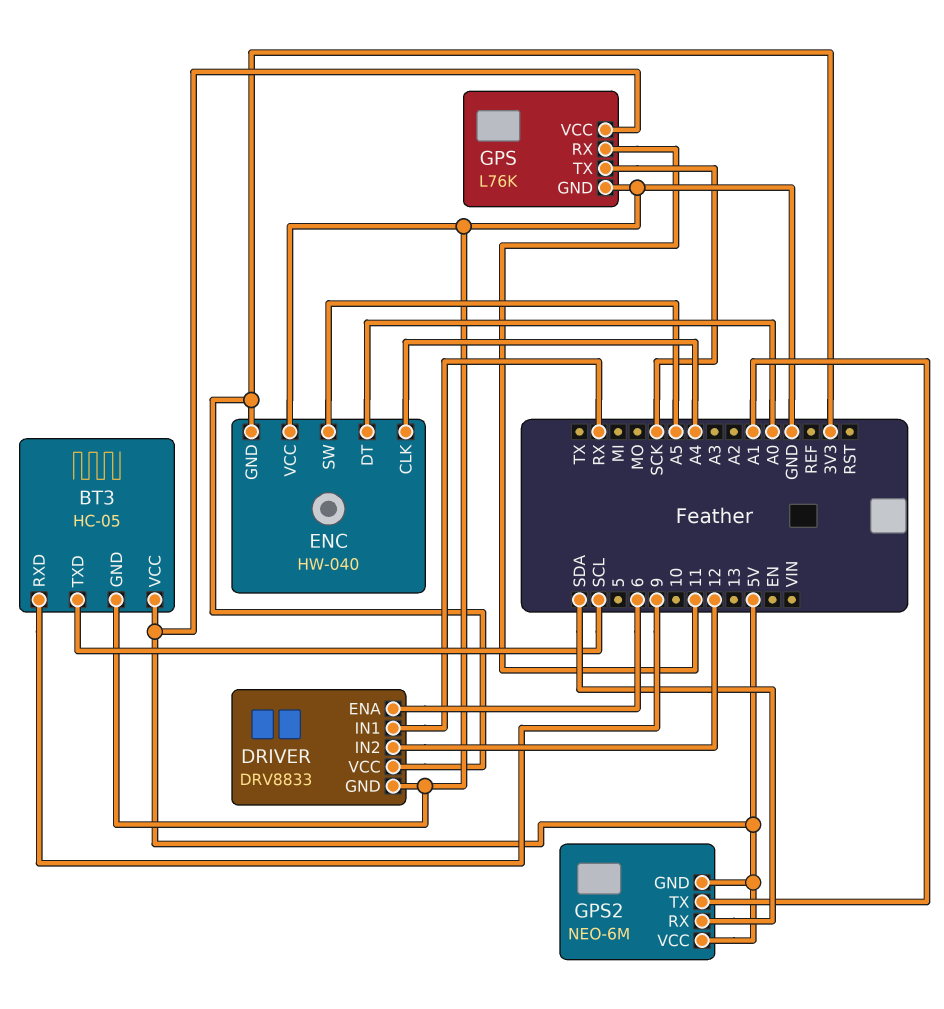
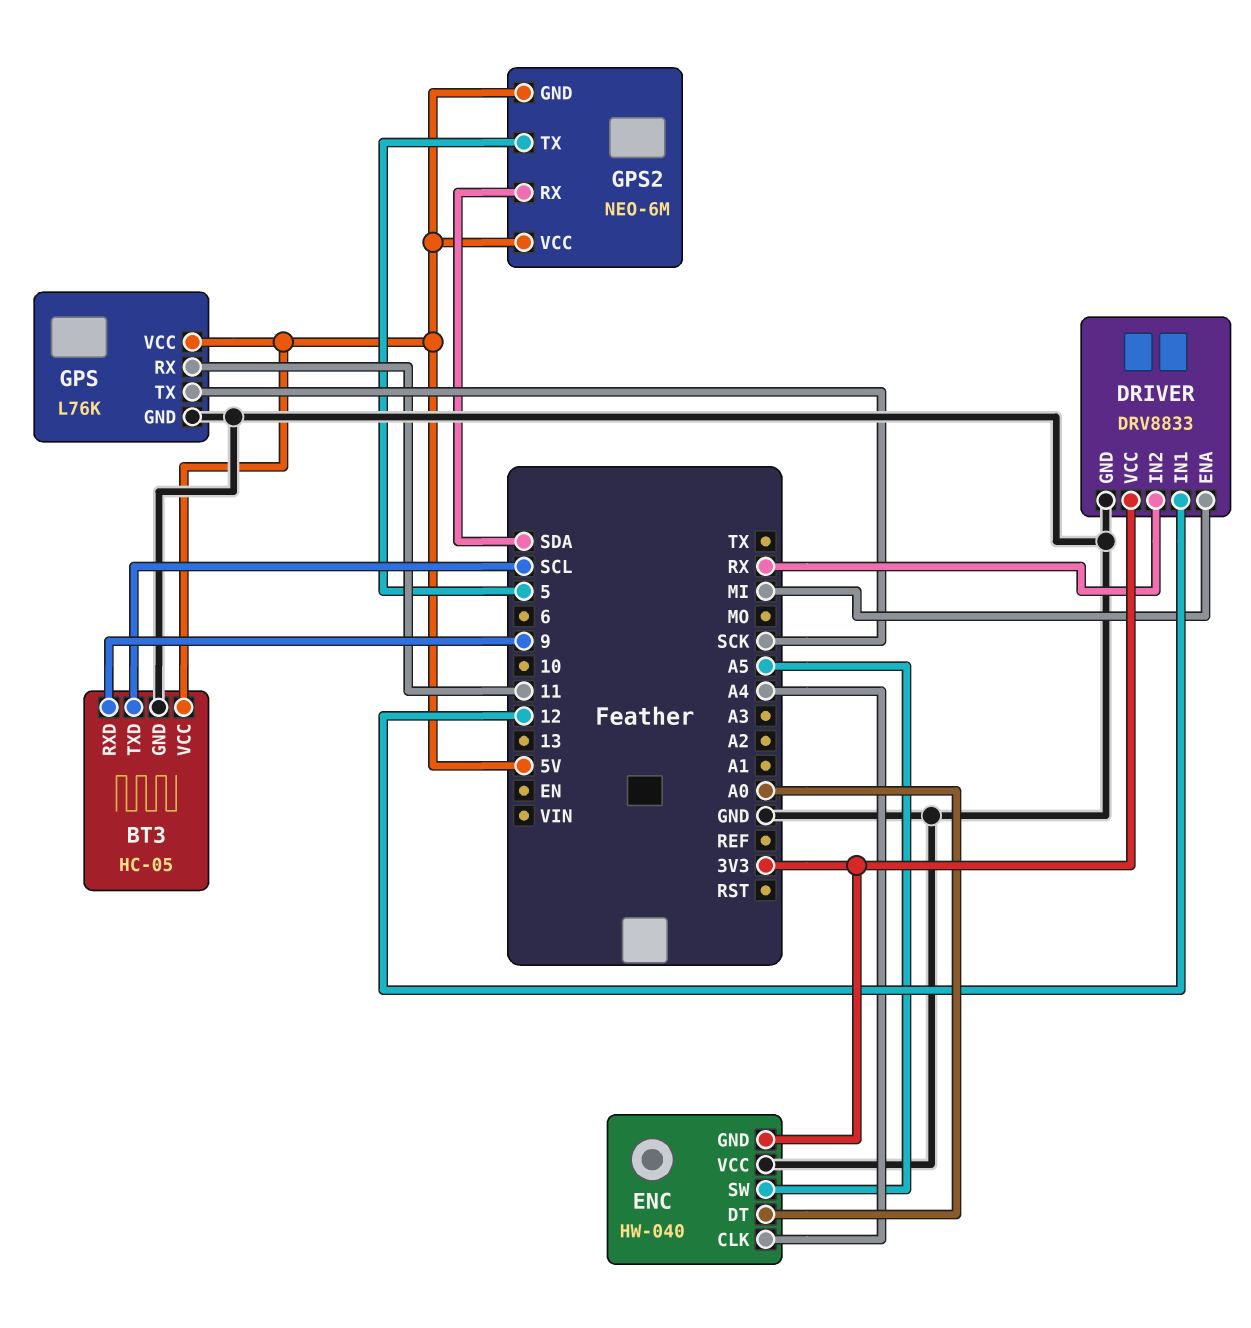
DRIVER pin ENA: 6 -> MI
DRIVER pin IN1: RX -> 12
DRIVER pin IN2: 12 -> RX
GPS2 pin TX: A1 -> 5

